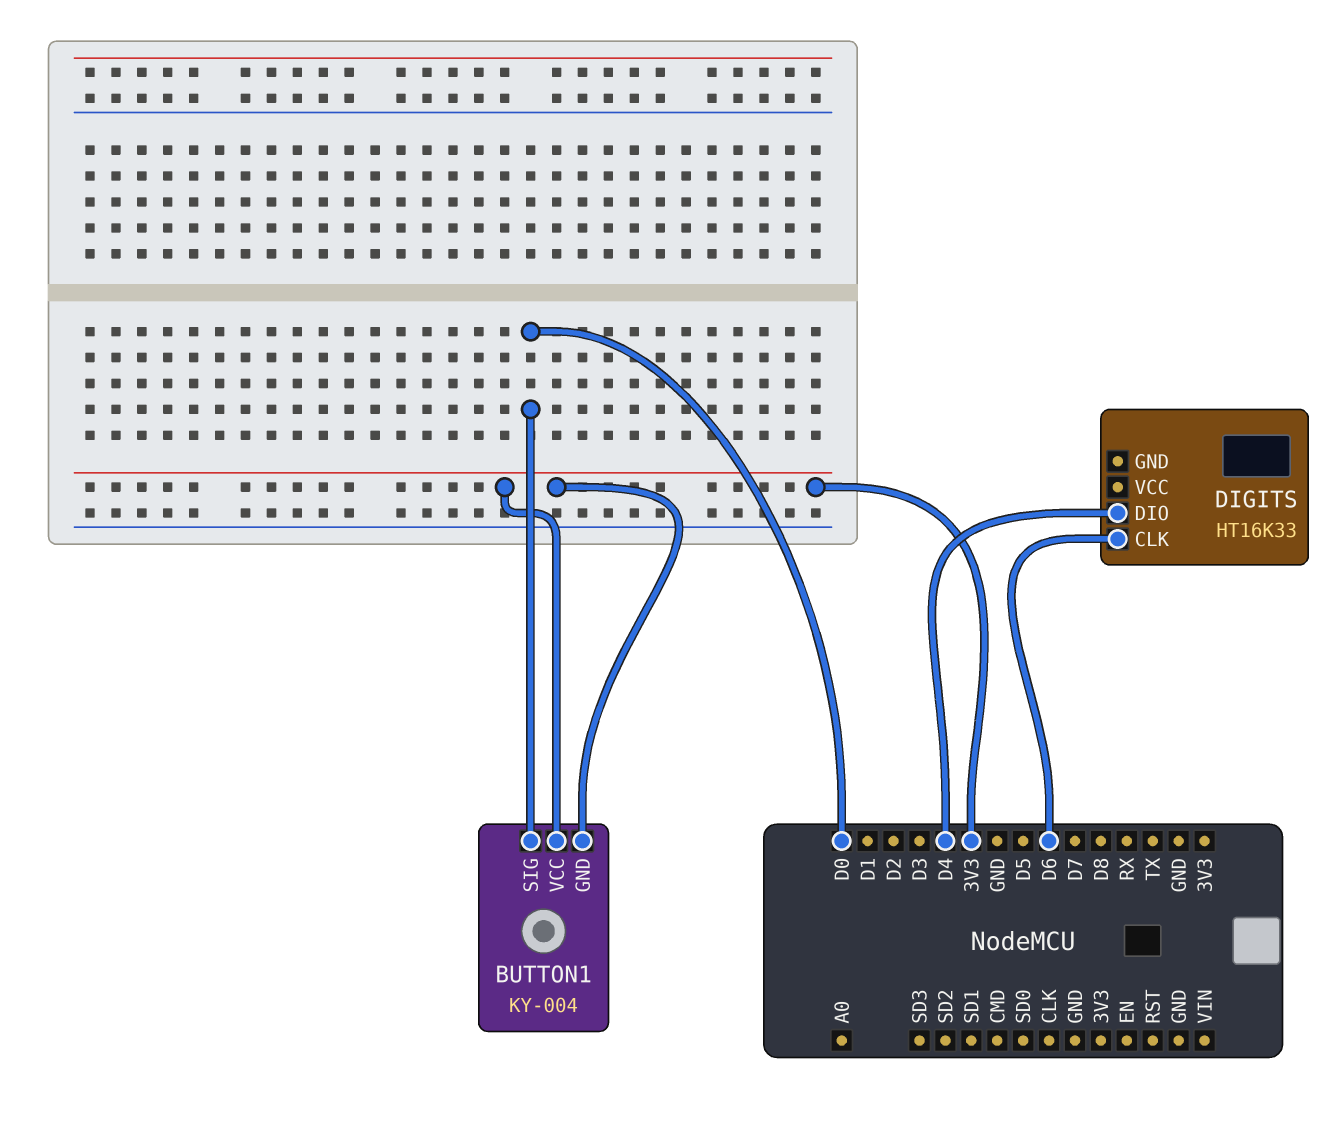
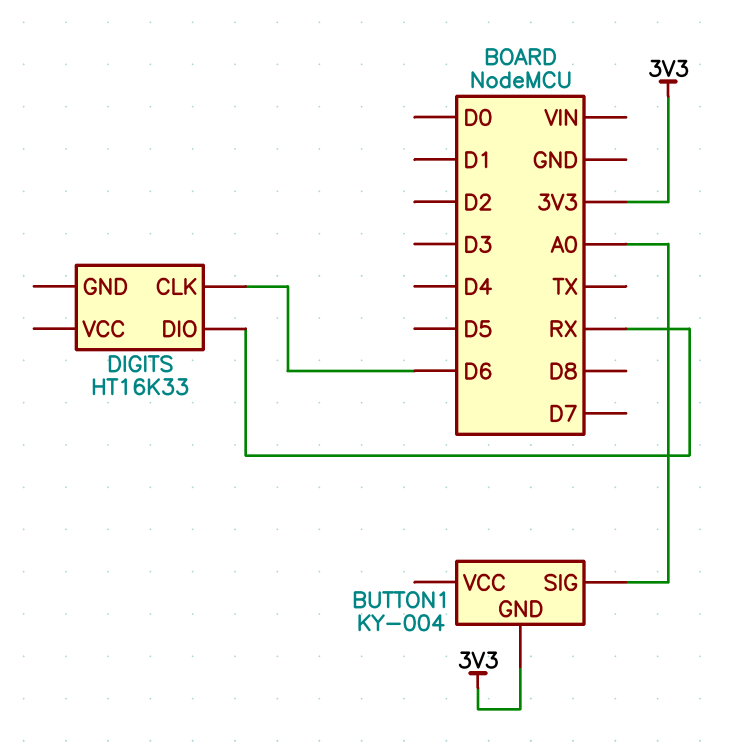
BUTTON1 pin SIG: D0 -> A0
BUTTON1 pin VCC: 3V3 -> none
DIGITS pin DIO: D4 -> RX

